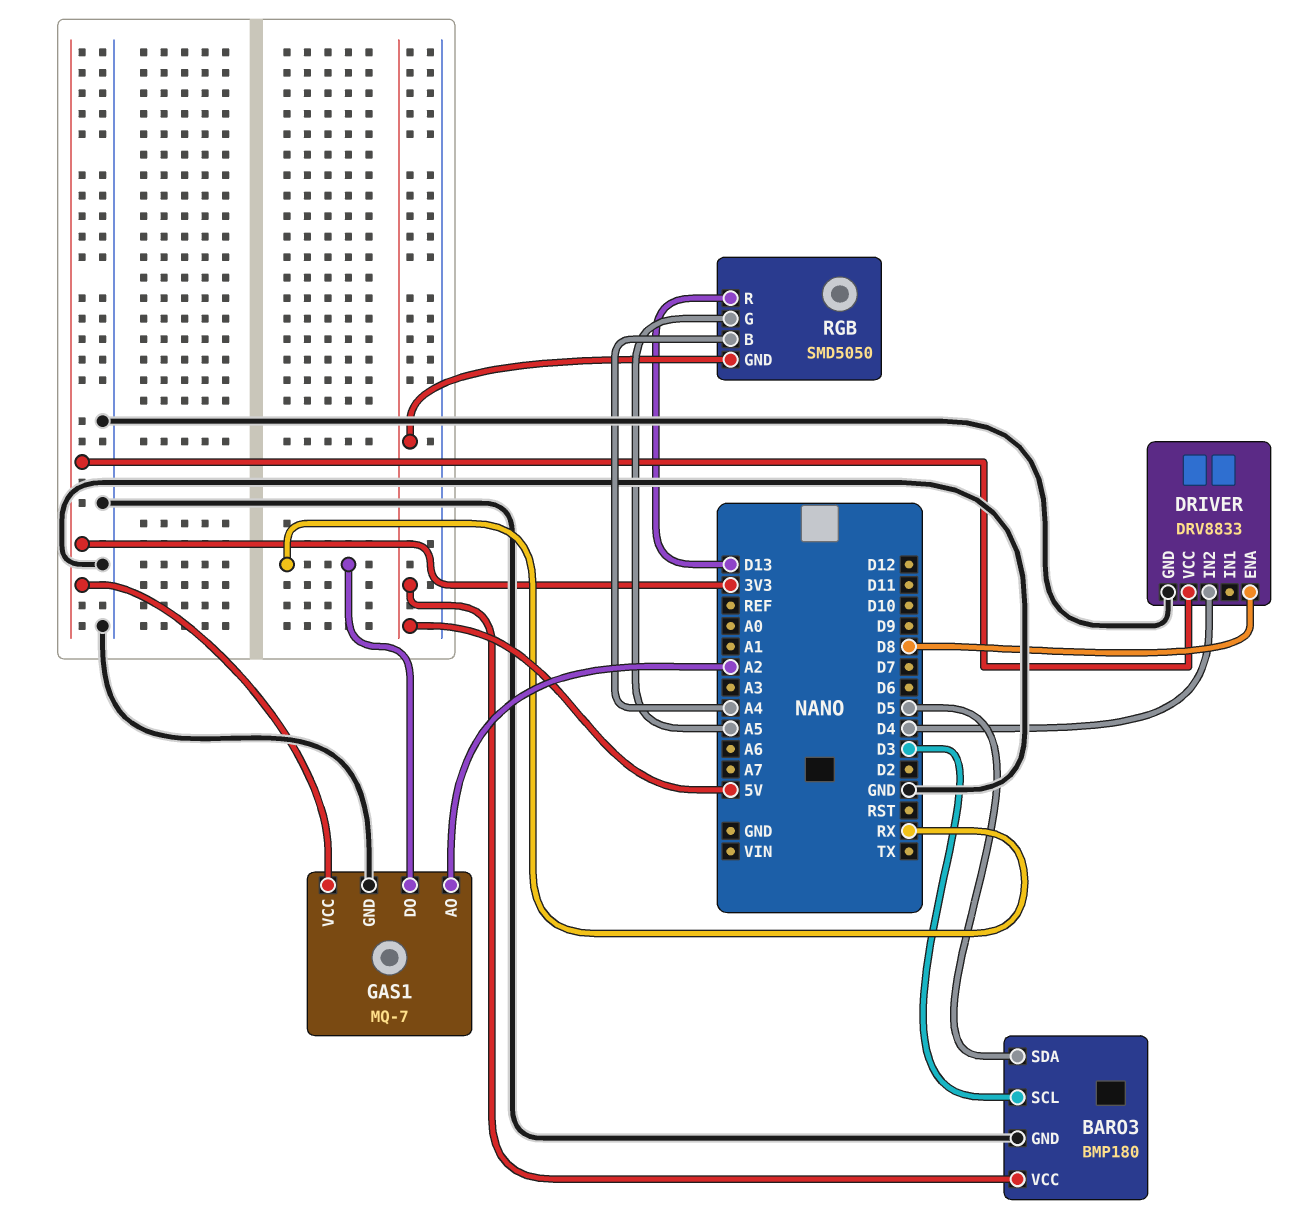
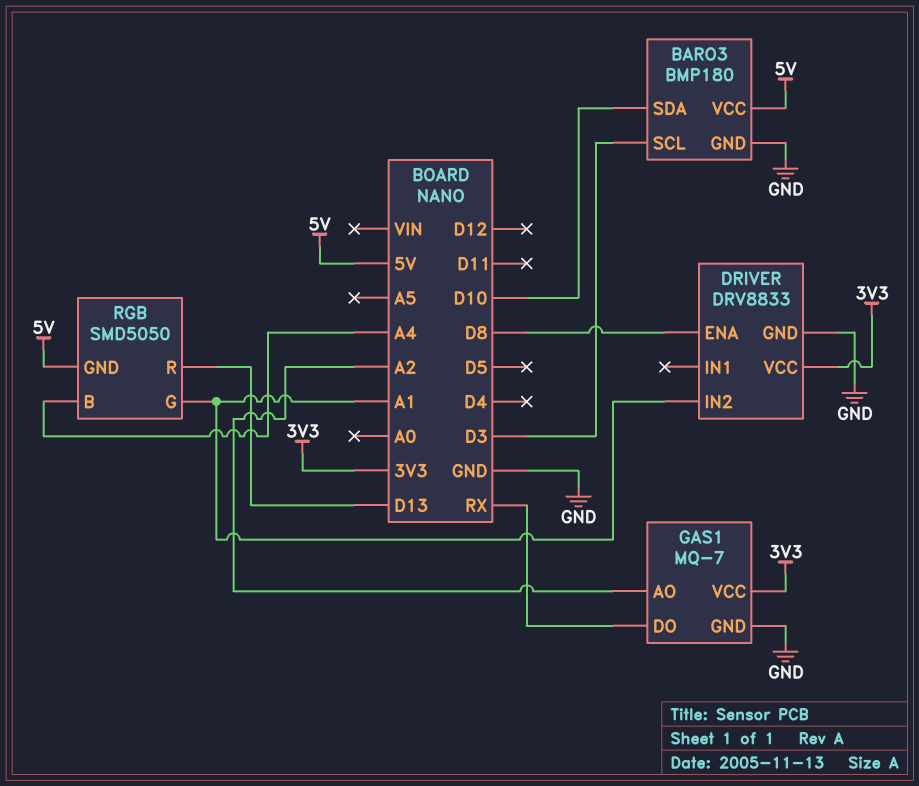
BARO3 pin SDA: D5 -> D10
DRIVER pin IN2: D4 -> A1
RGB pin G: A5 -> A1

